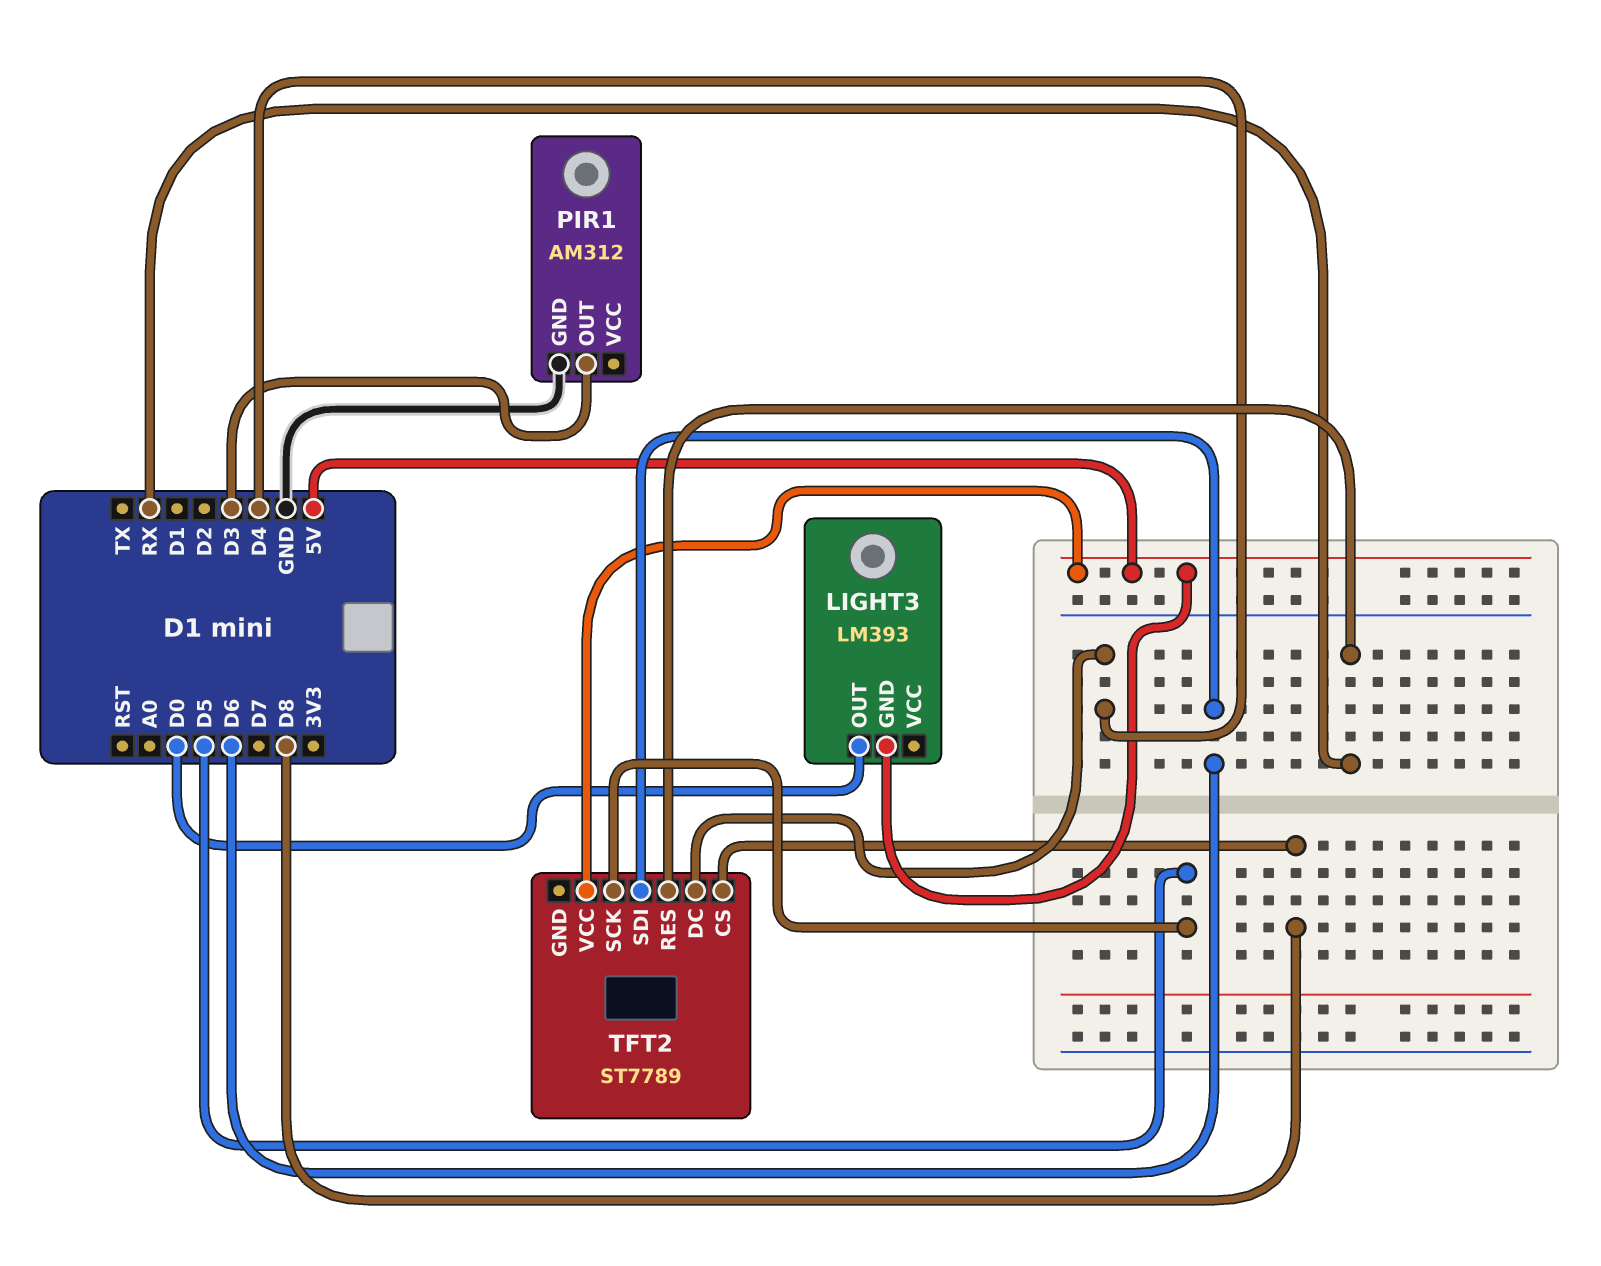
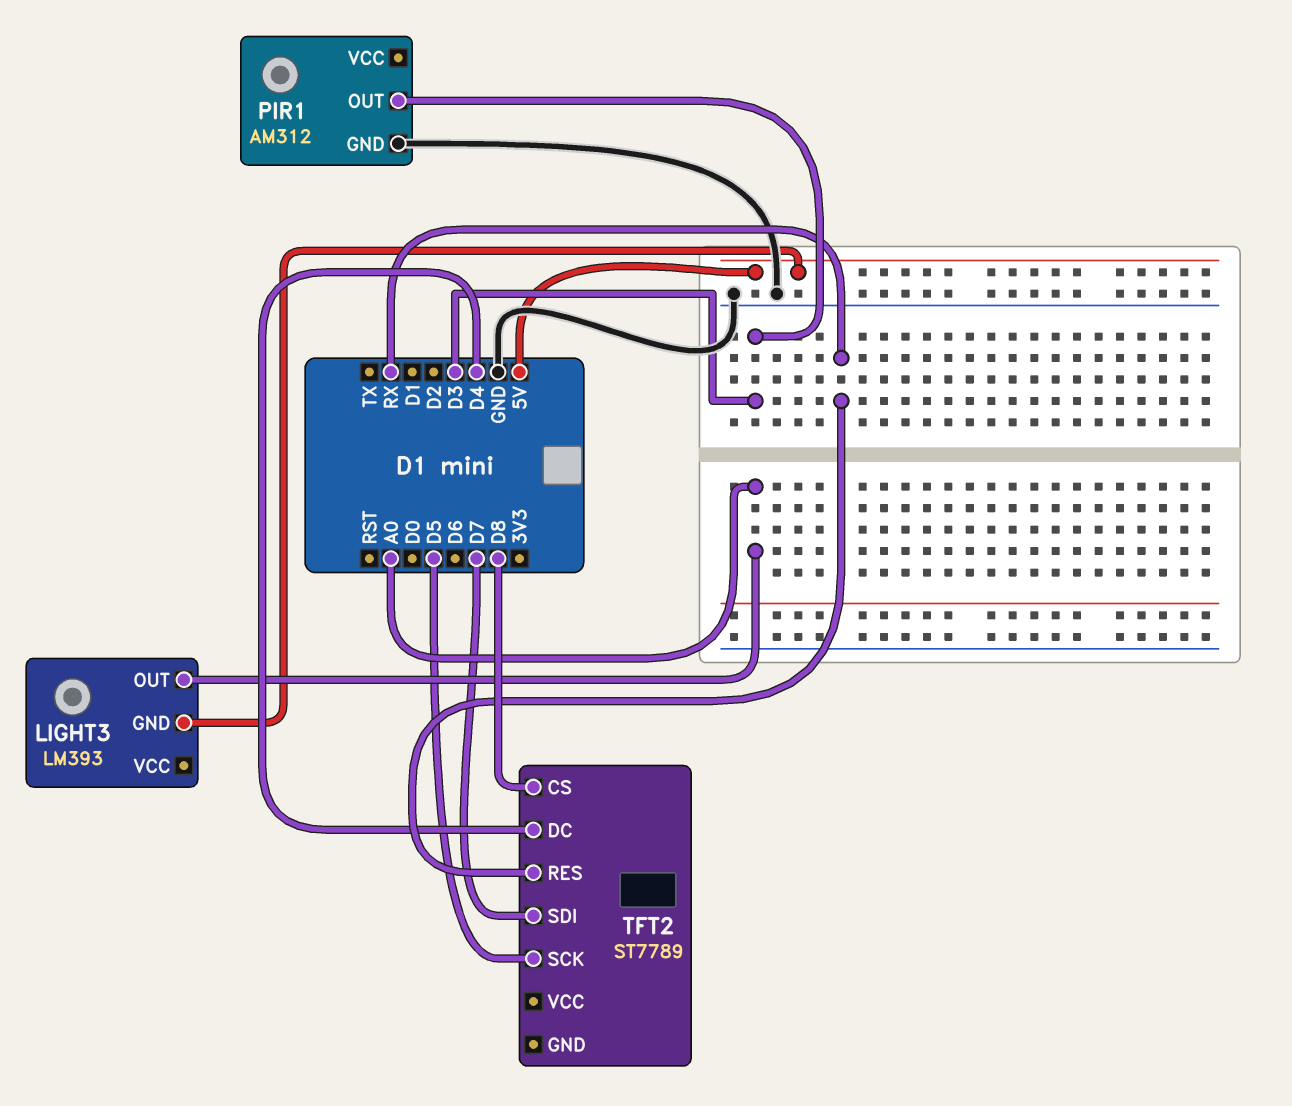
LIGHT3 pin OUT: D0 -> A0
TFT2 pin SDI: D6 -> D7
TFT2 pin VCC: 5V -> none

